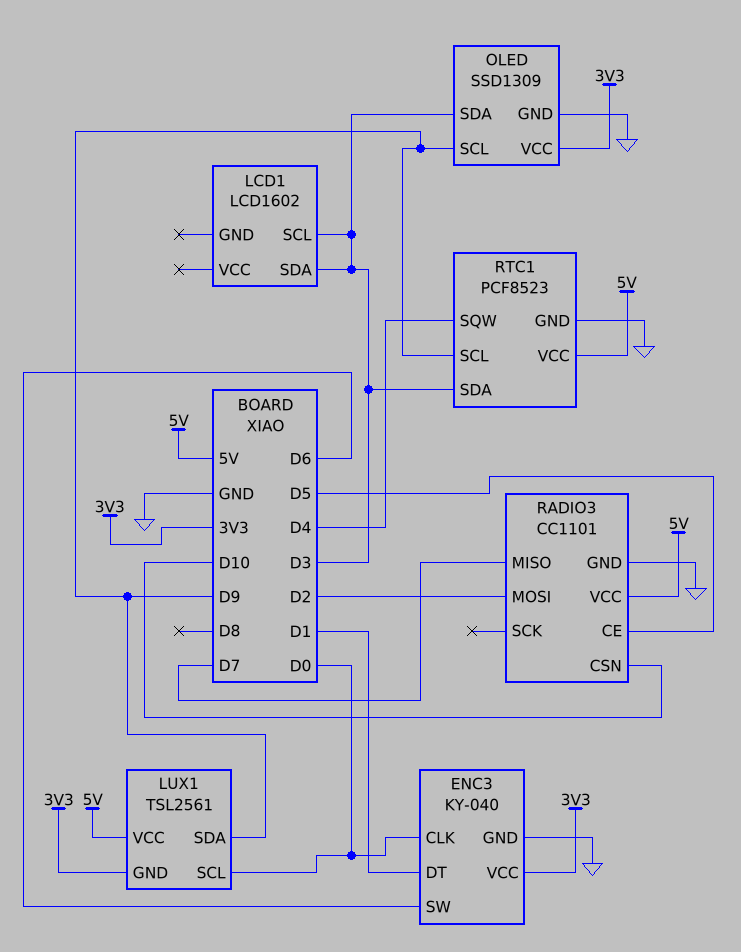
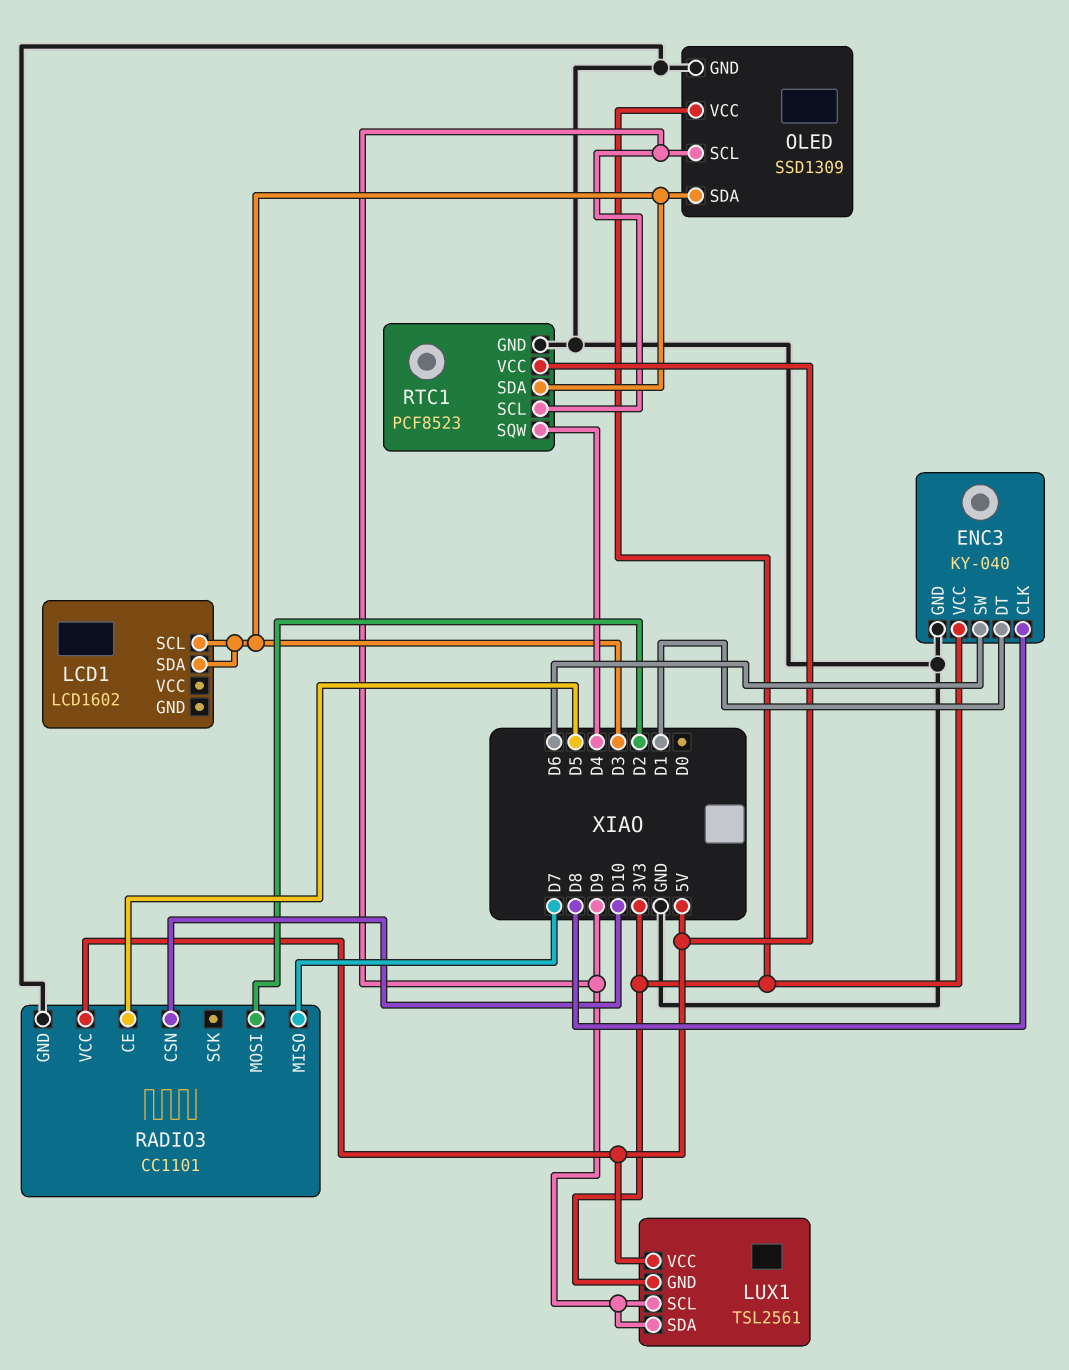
ENC3 pin CLK: D0 -> D8
LUX1 pin SCL: D0 -> D9

